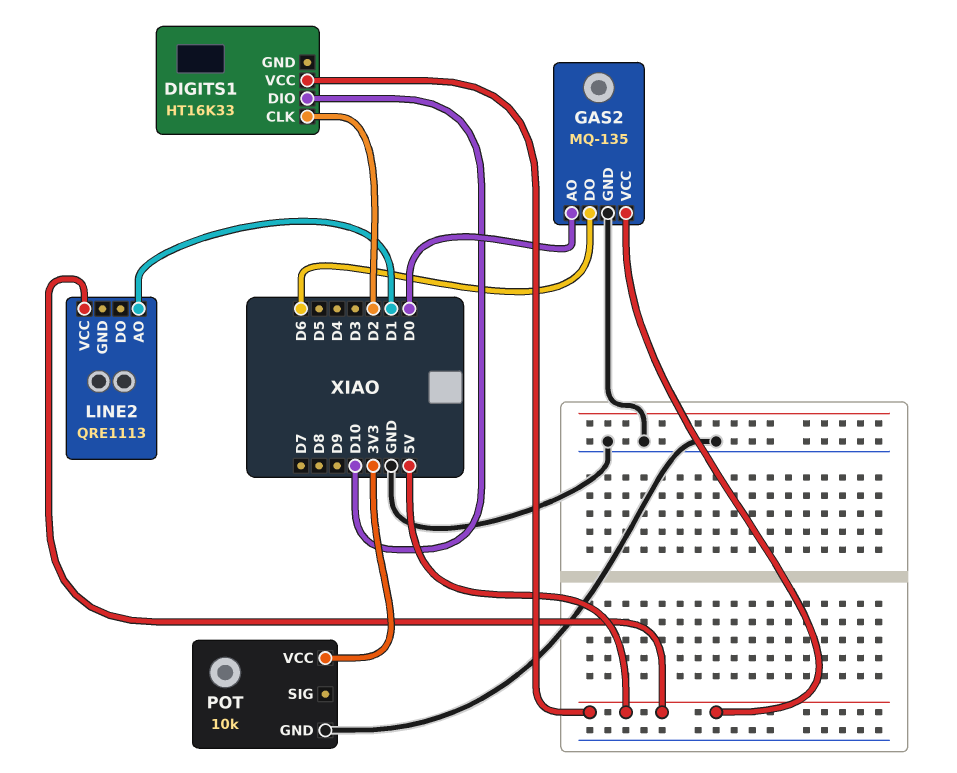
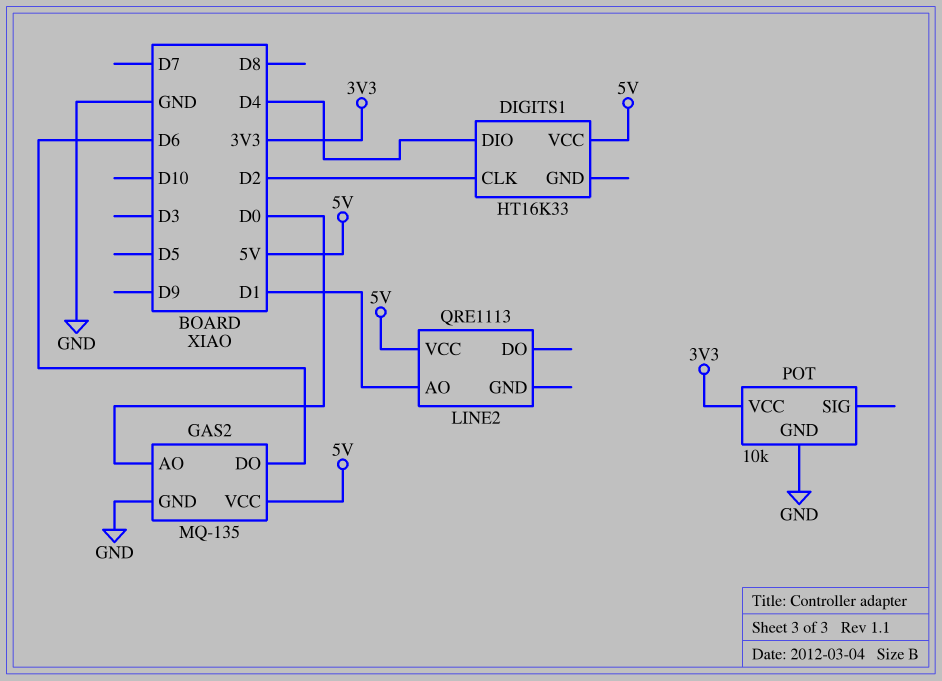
DIGITS1 pin DIO: D10 -> D4

